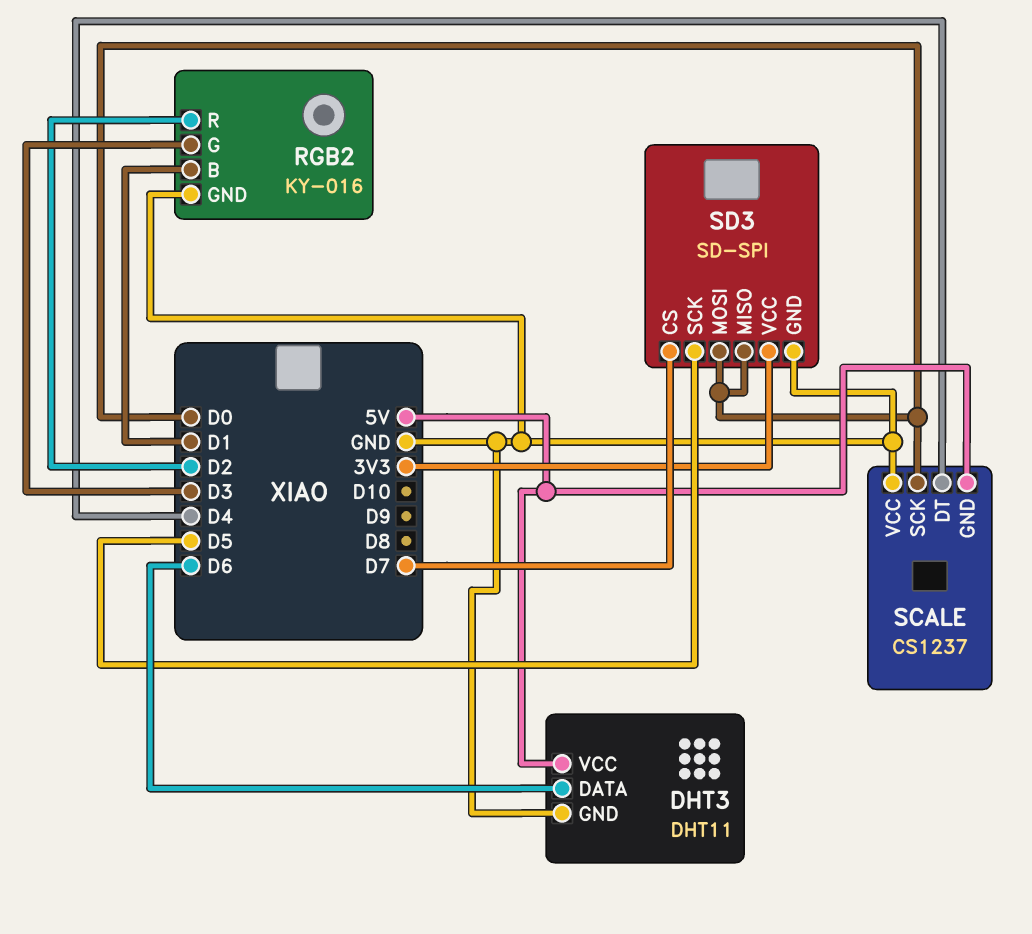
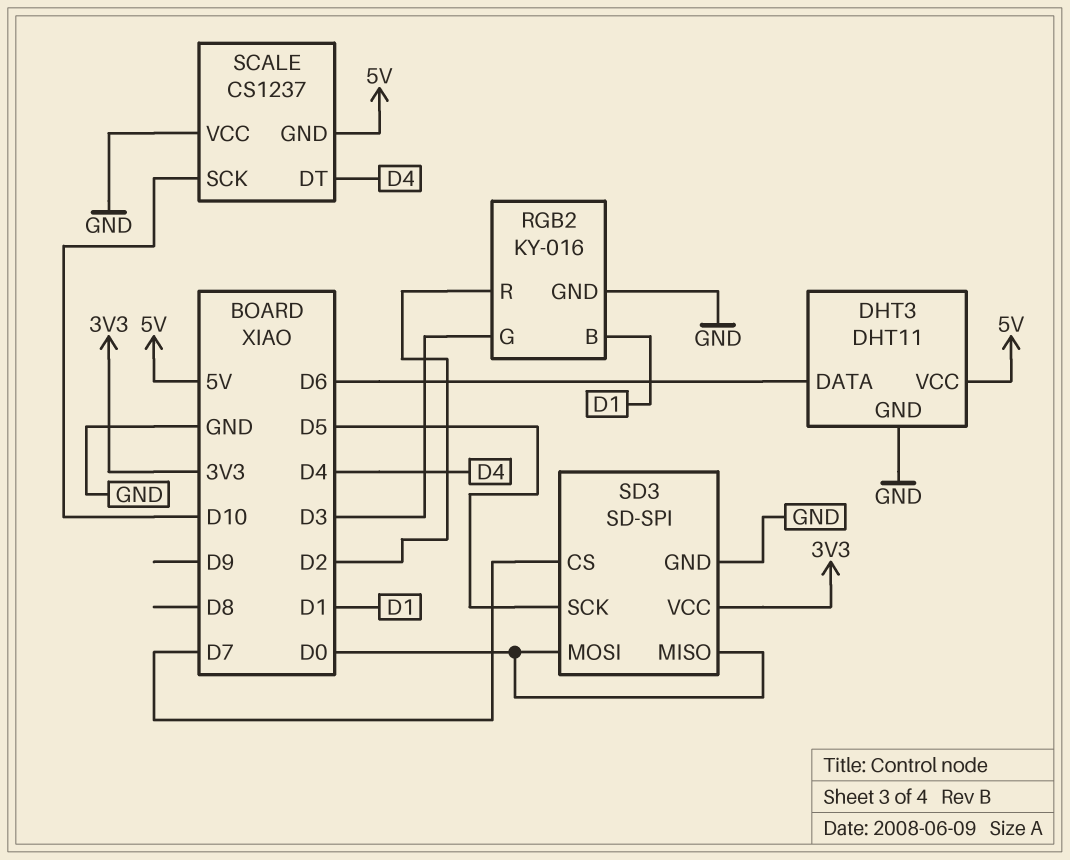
SCALE pin SCK: D0 -> D10

